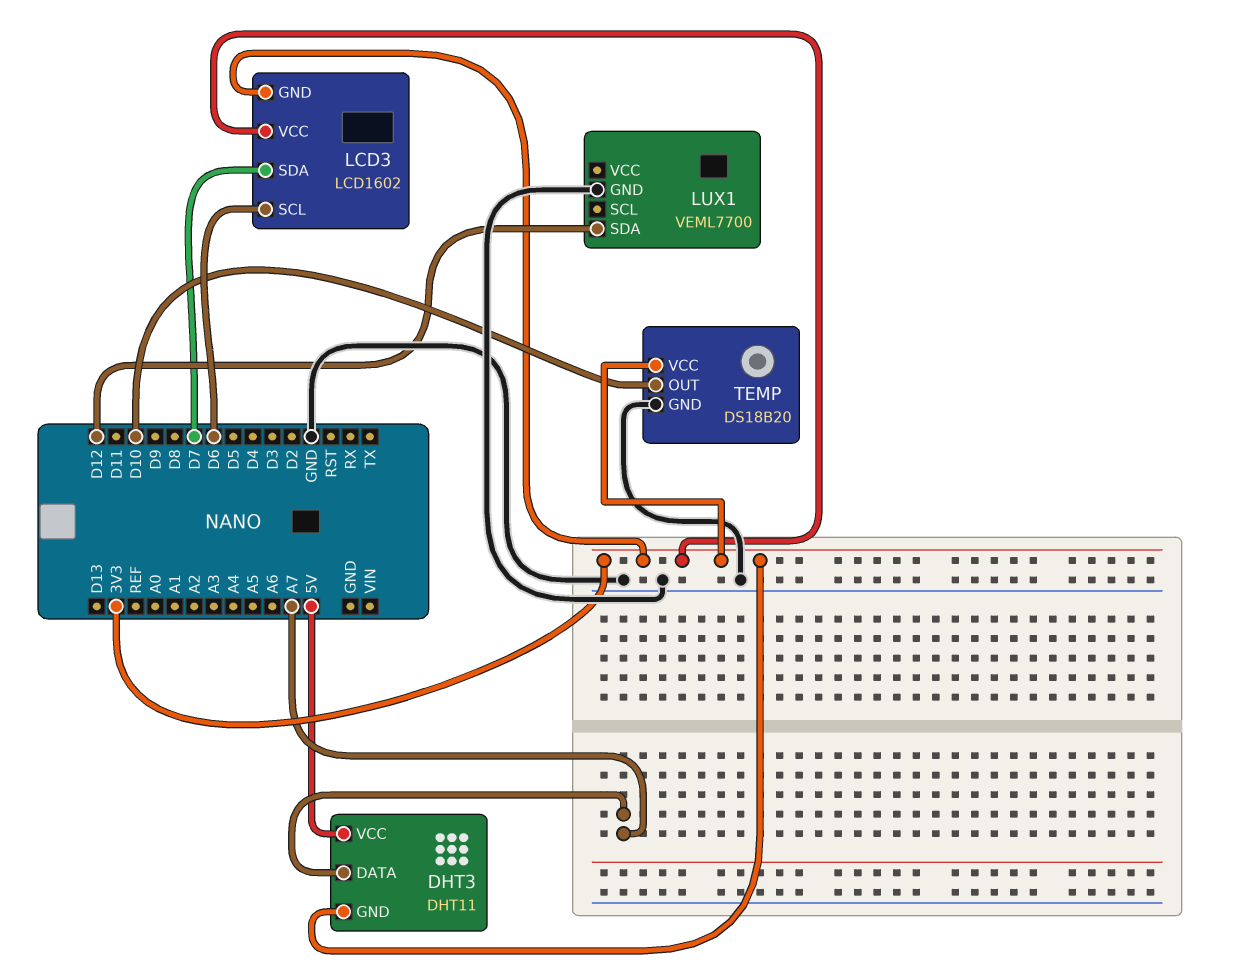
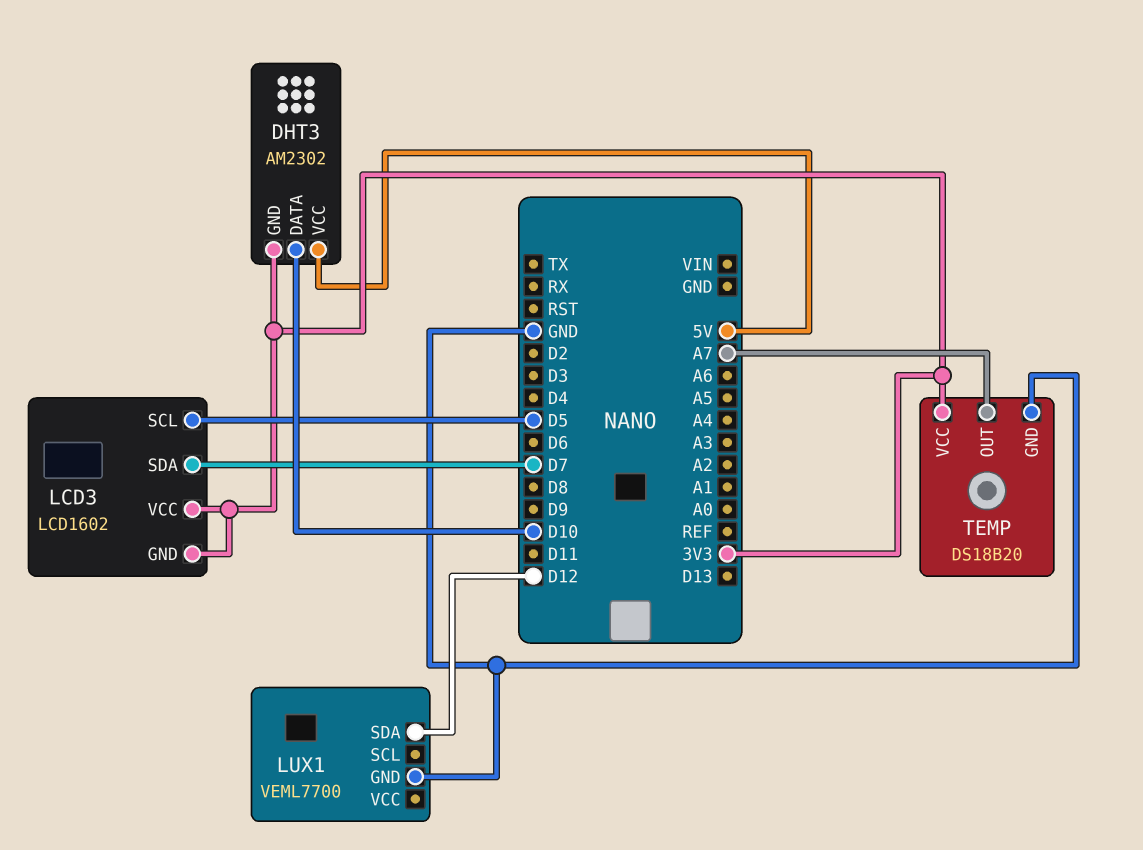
DHT3: DHT11 -> AM2302
DHT3 pin DATA: A7 -> D10
LCD3 pin SCL: D6 -> D5
TEMP pin OUT: D10 -> A7

